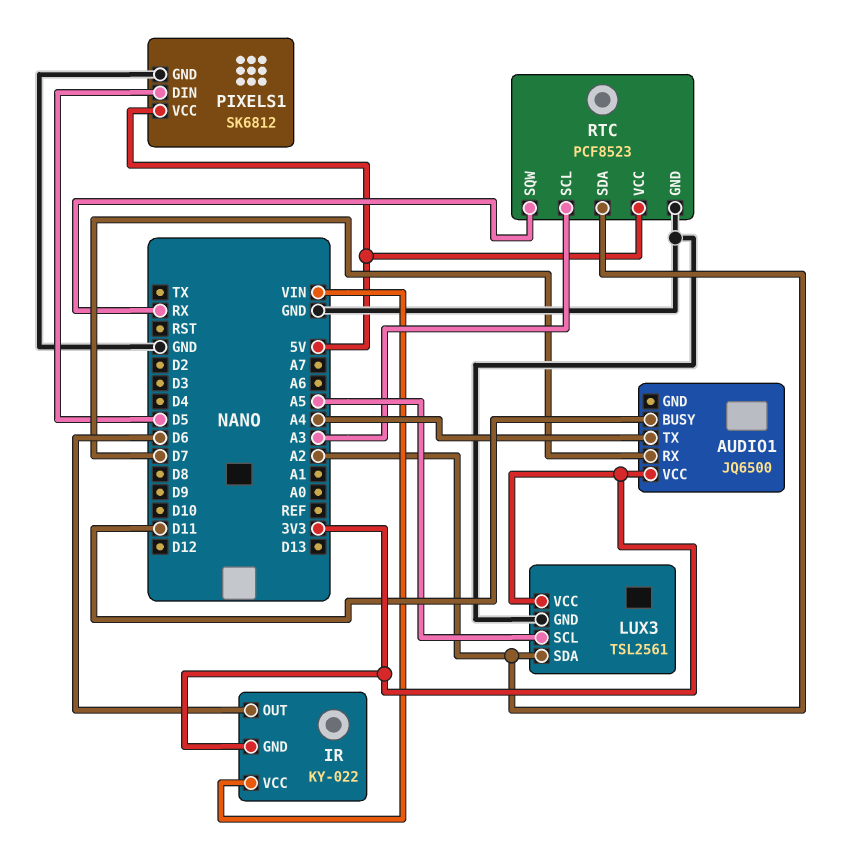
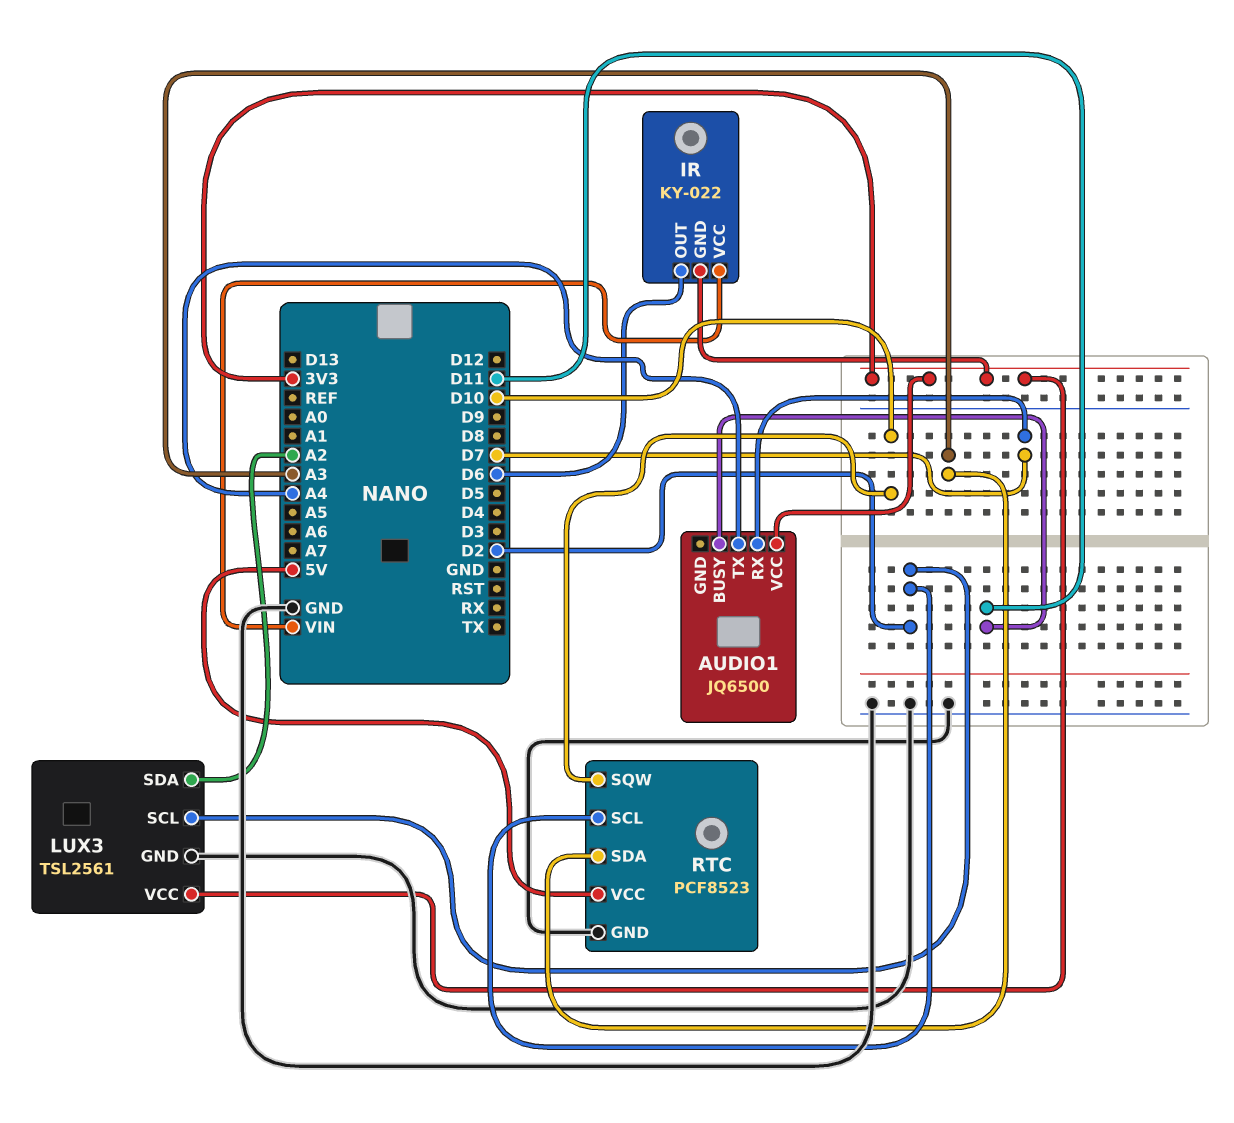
LUX3 pin SCL: A5 -> D2
PIXELS1: SK6812 -> none
PIXELS1 pin DIN: D5 -> none
PIXELS1 pin GND: GND -> none
PIXELS1 pin VCC: 5V -> none
RTC pin SCL: A3 -> D2
RTC pin SDA: A2 -> A3
RTC pin SQW: RX -> D10

